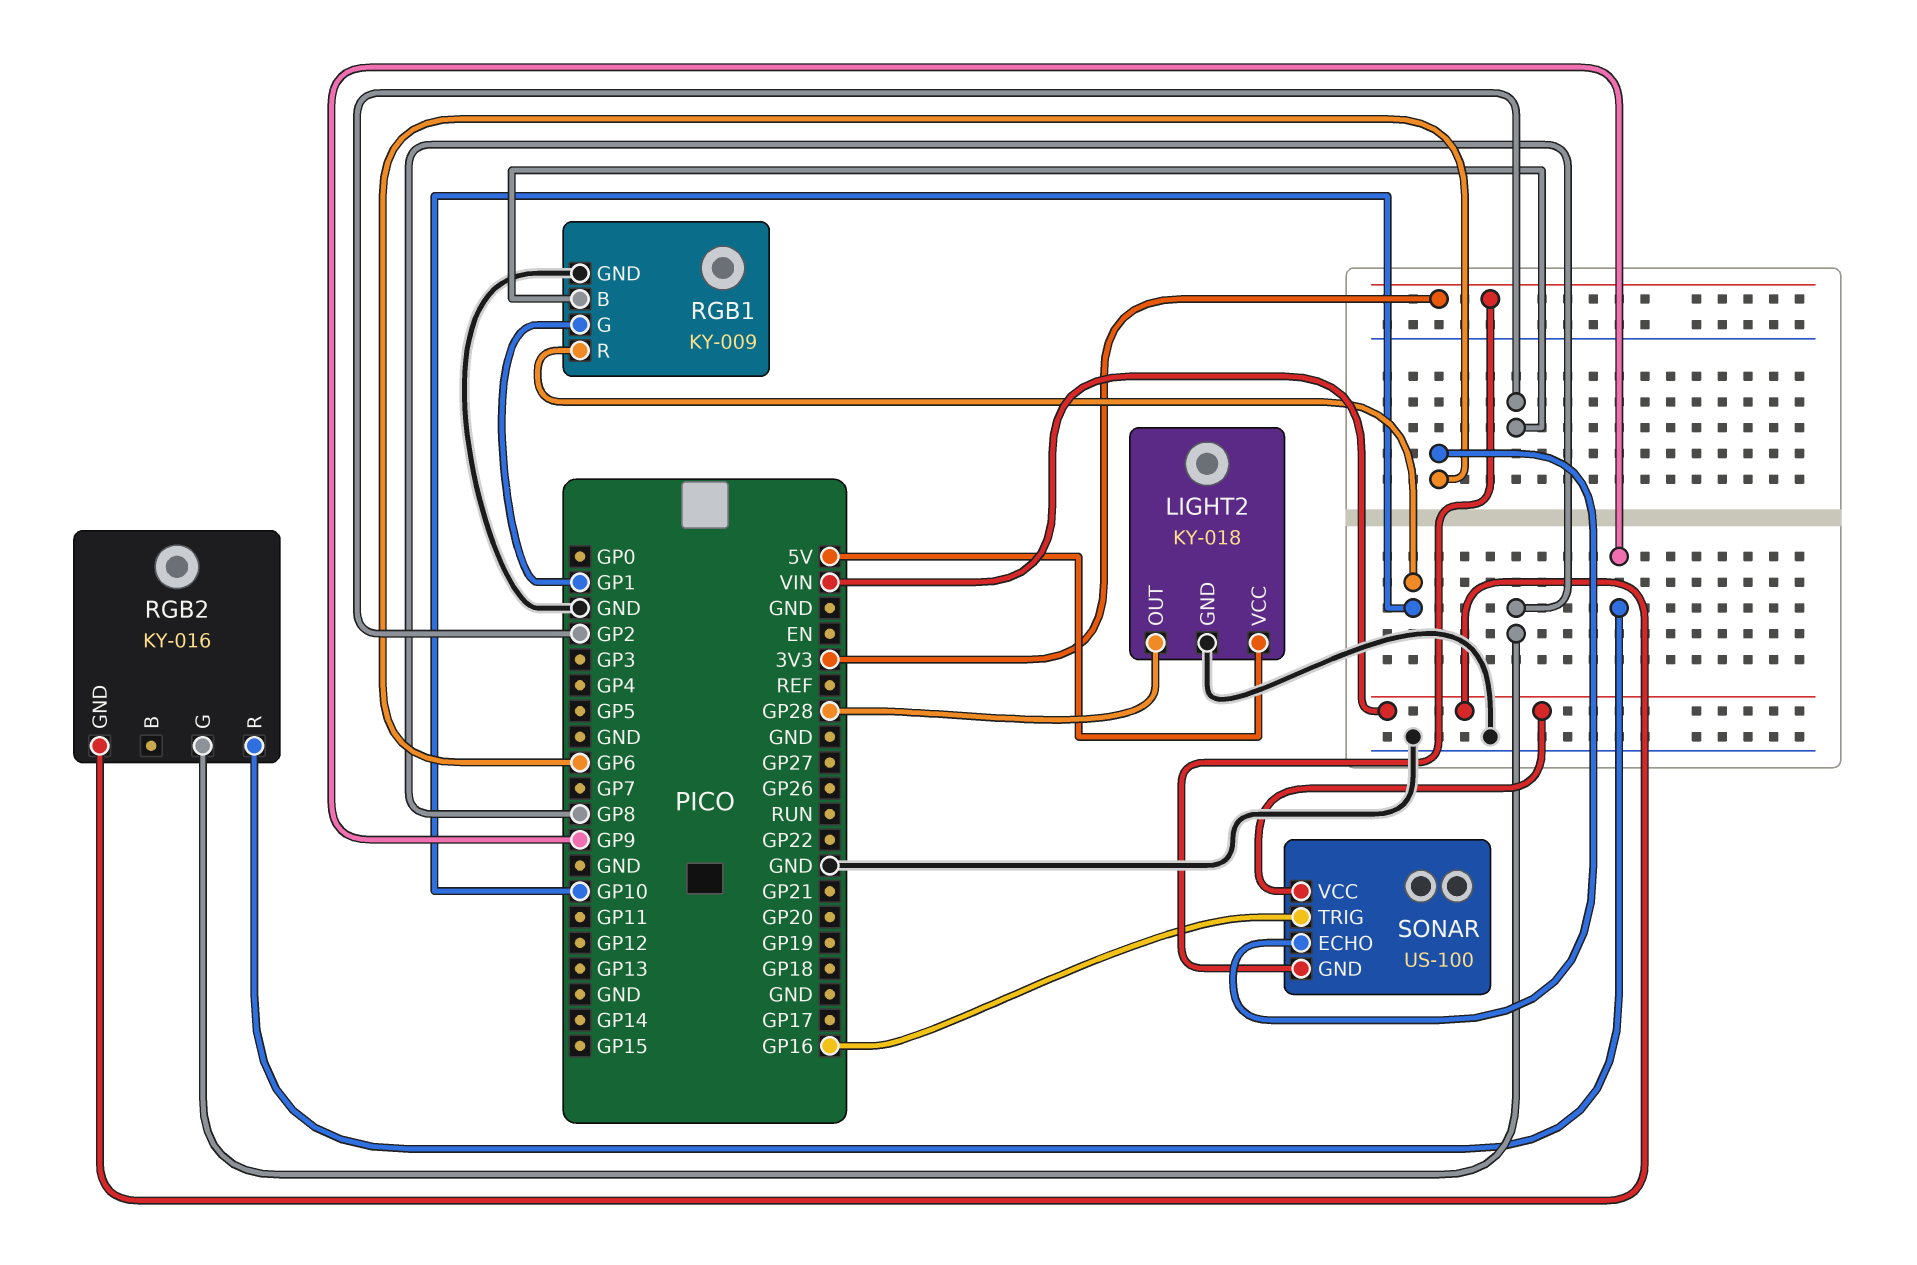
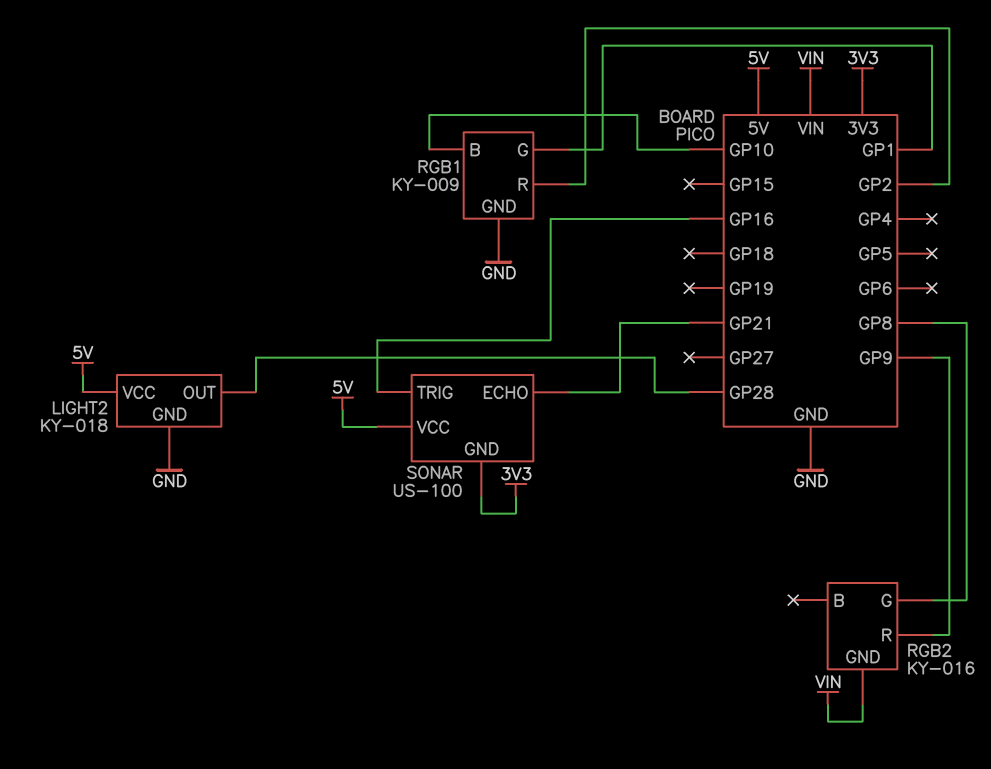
RGB1 pin B: GP2 -> GP10
RGB1 pin R: GP10 -> GP2
SONAR pin ECHO: GP6 -> GP21
SONAR pin VCC: VIN -> 5V

